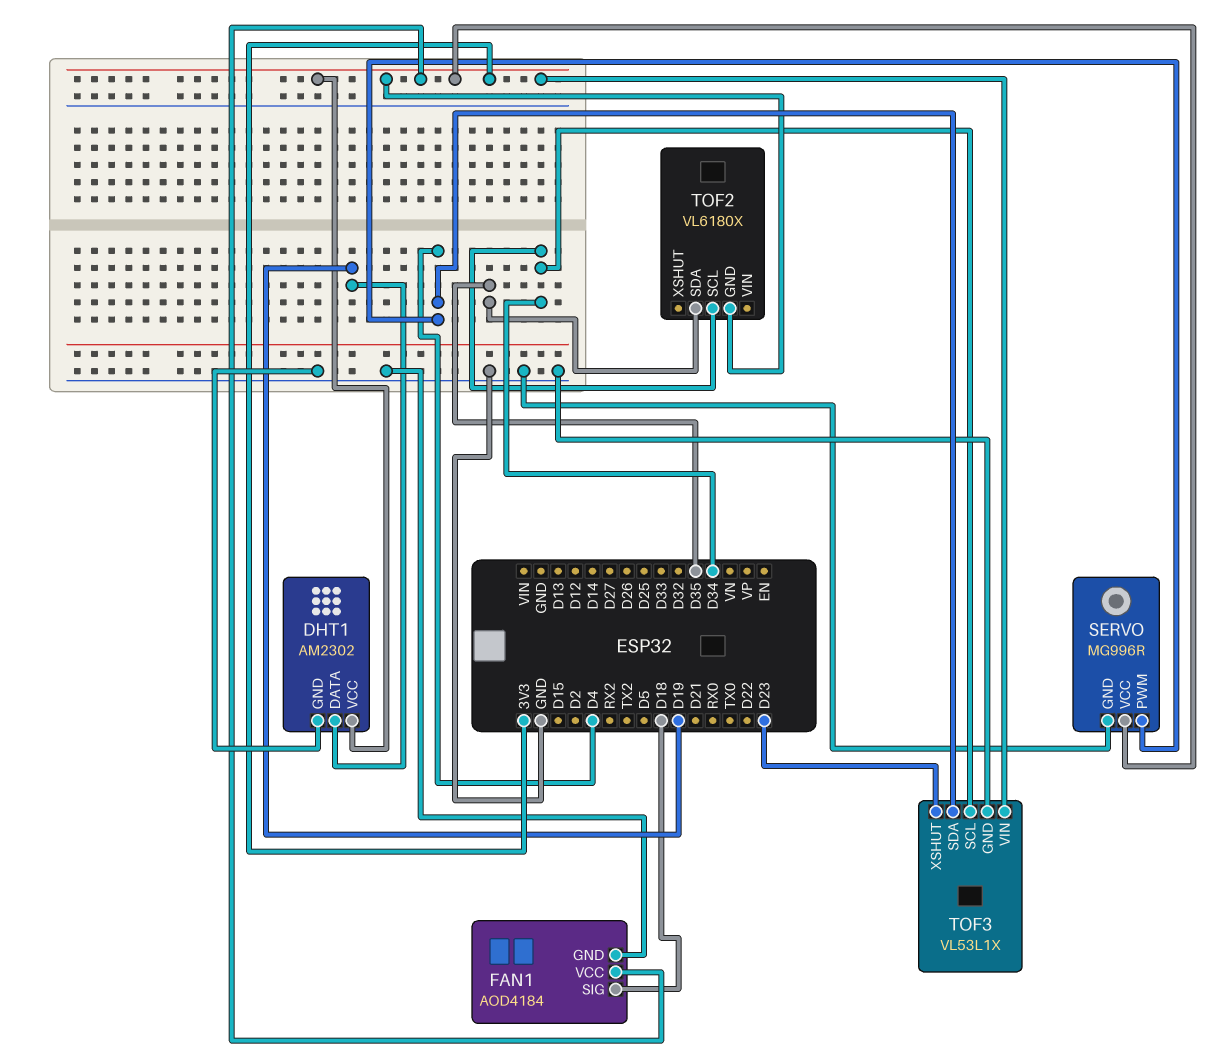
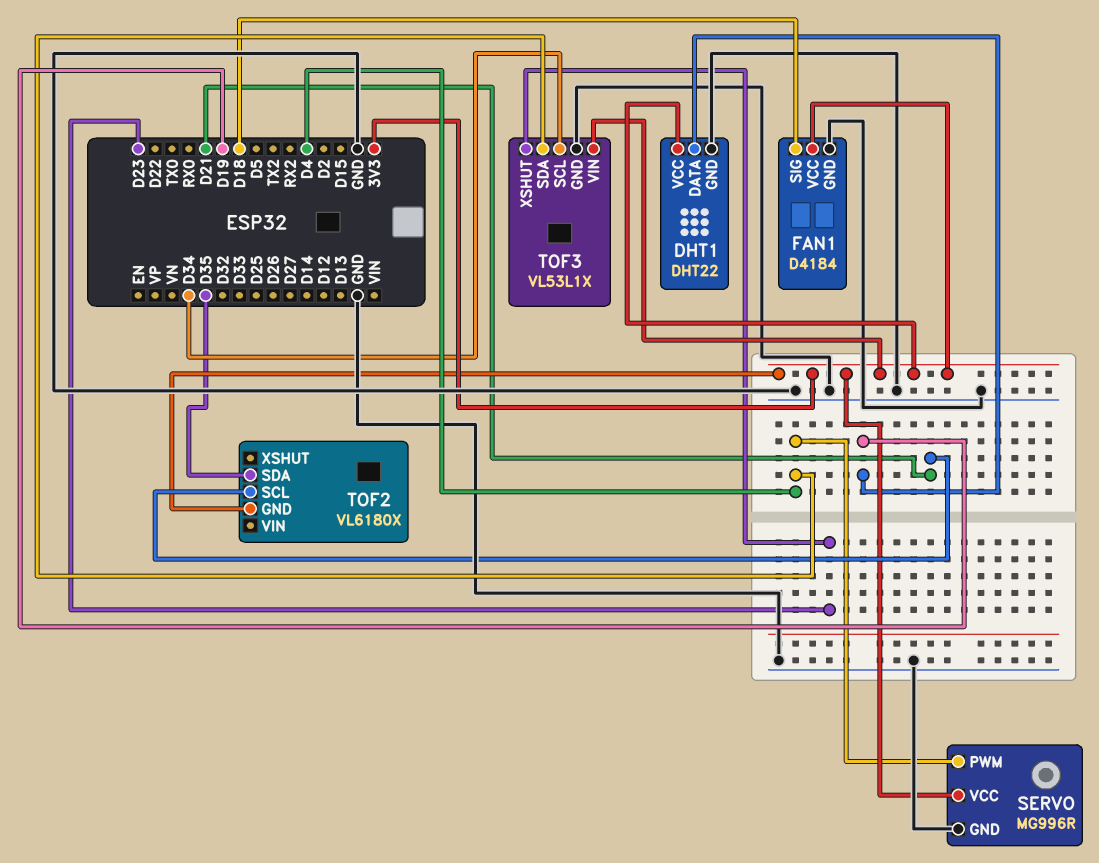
DHT1: AM2302 -> DHT22
FAN1: AOD4184 -> D4184
TOF2 pin SCL: D34 -> D21

